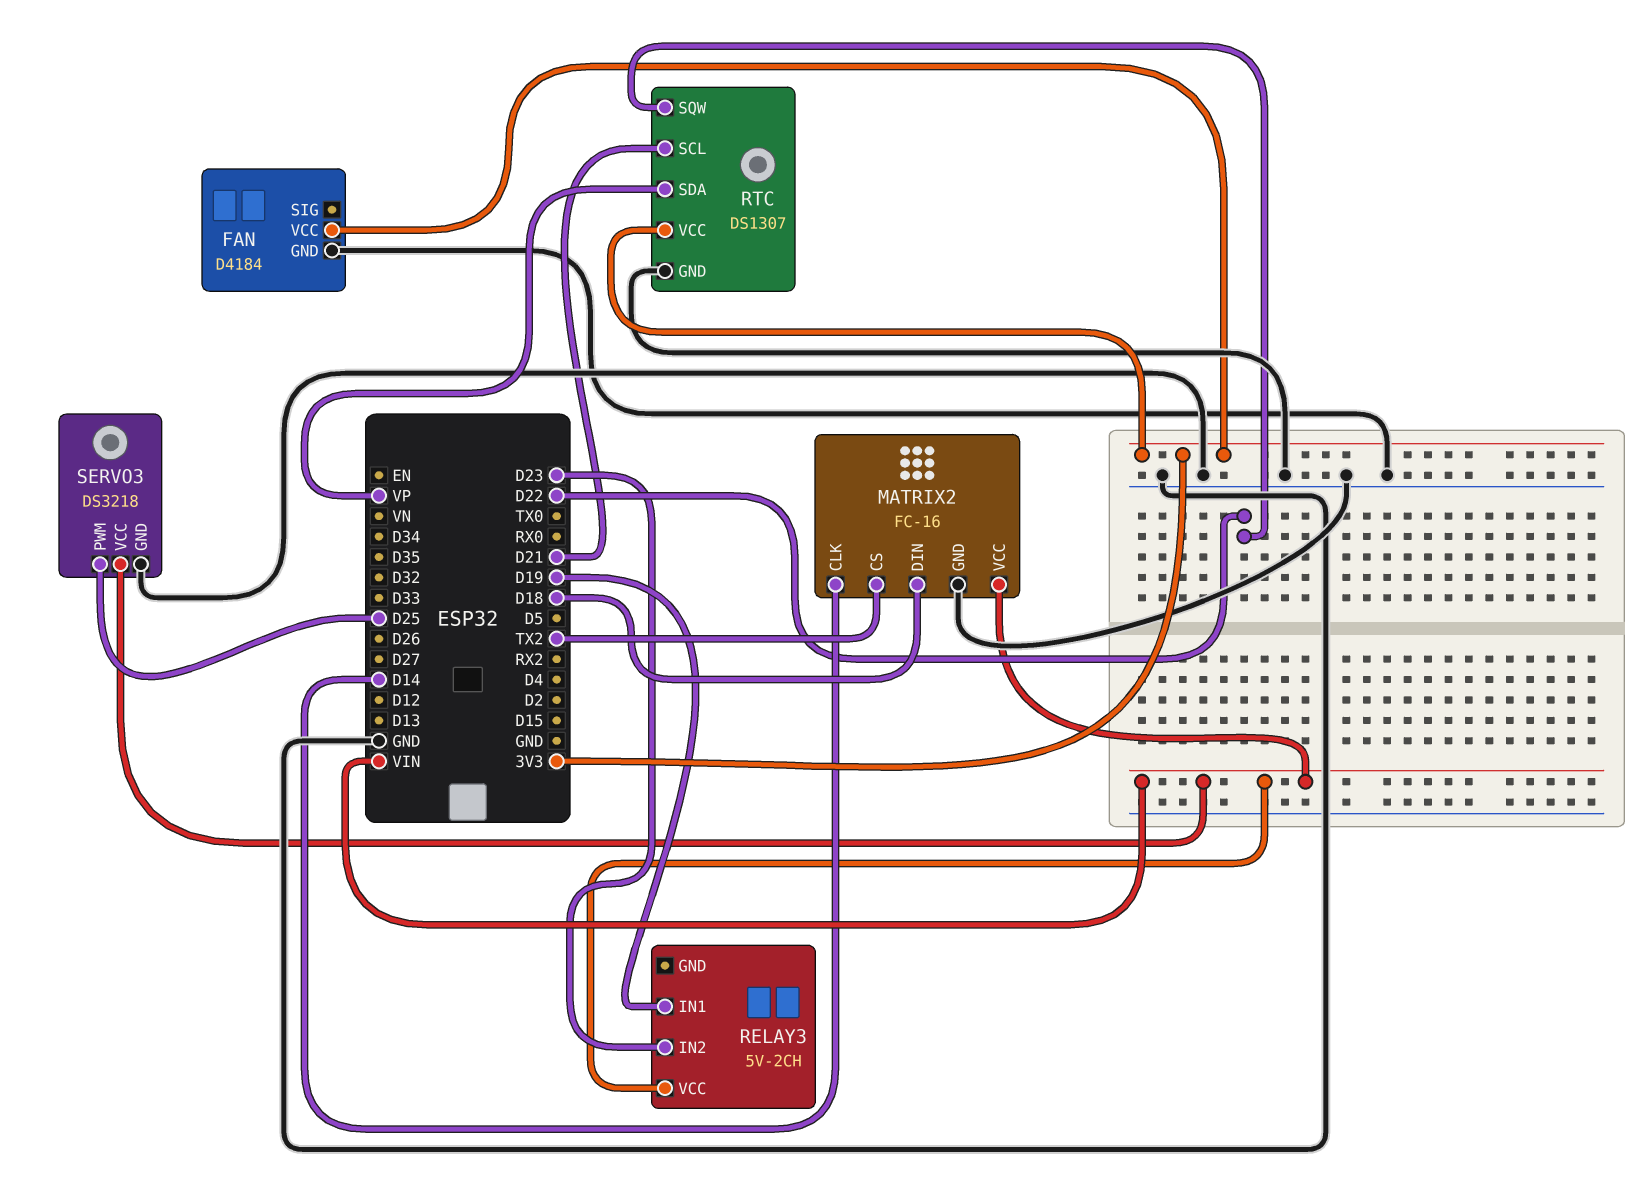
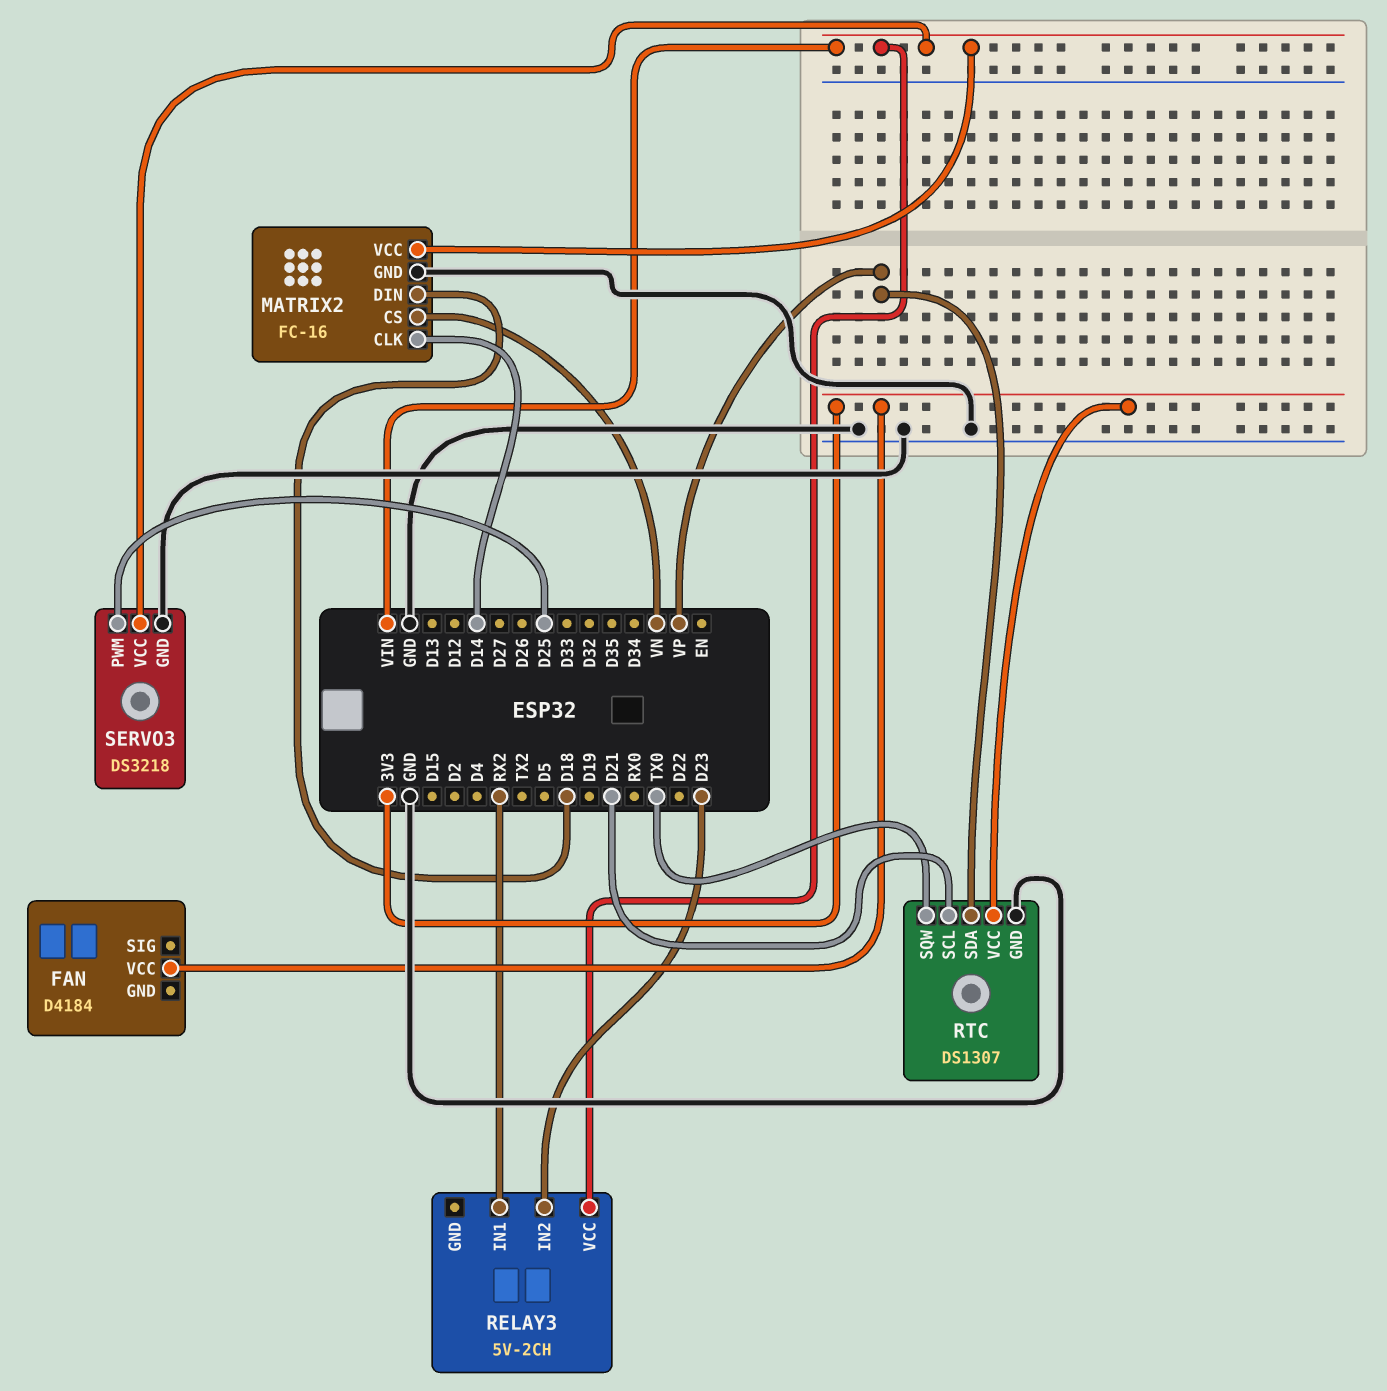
FAN pin GND: GND -> none
MATRIX2 pin CS: TX2 -> VN
RELAY3 pin IN1: D19 -> RX2
RTC pin SQW: D22 -> TX0

